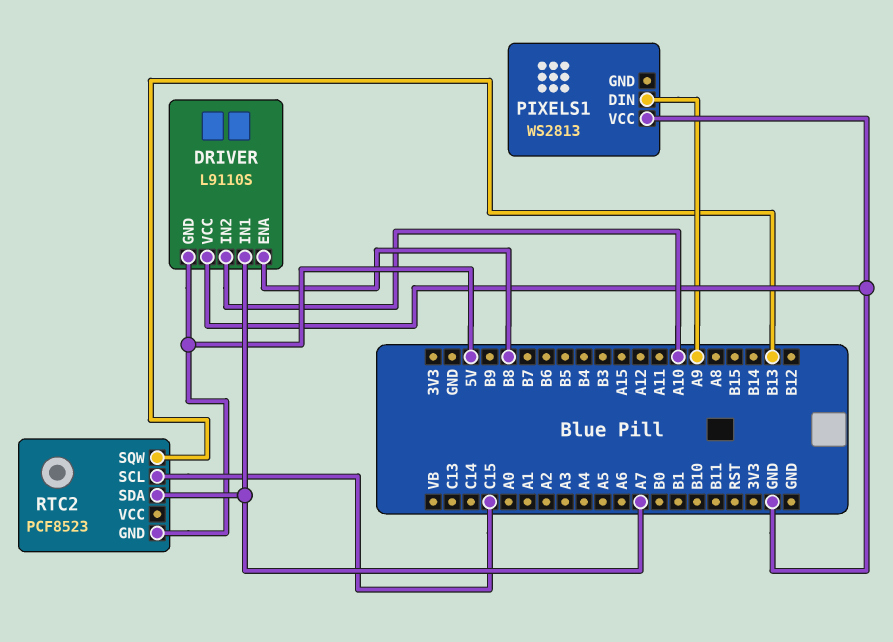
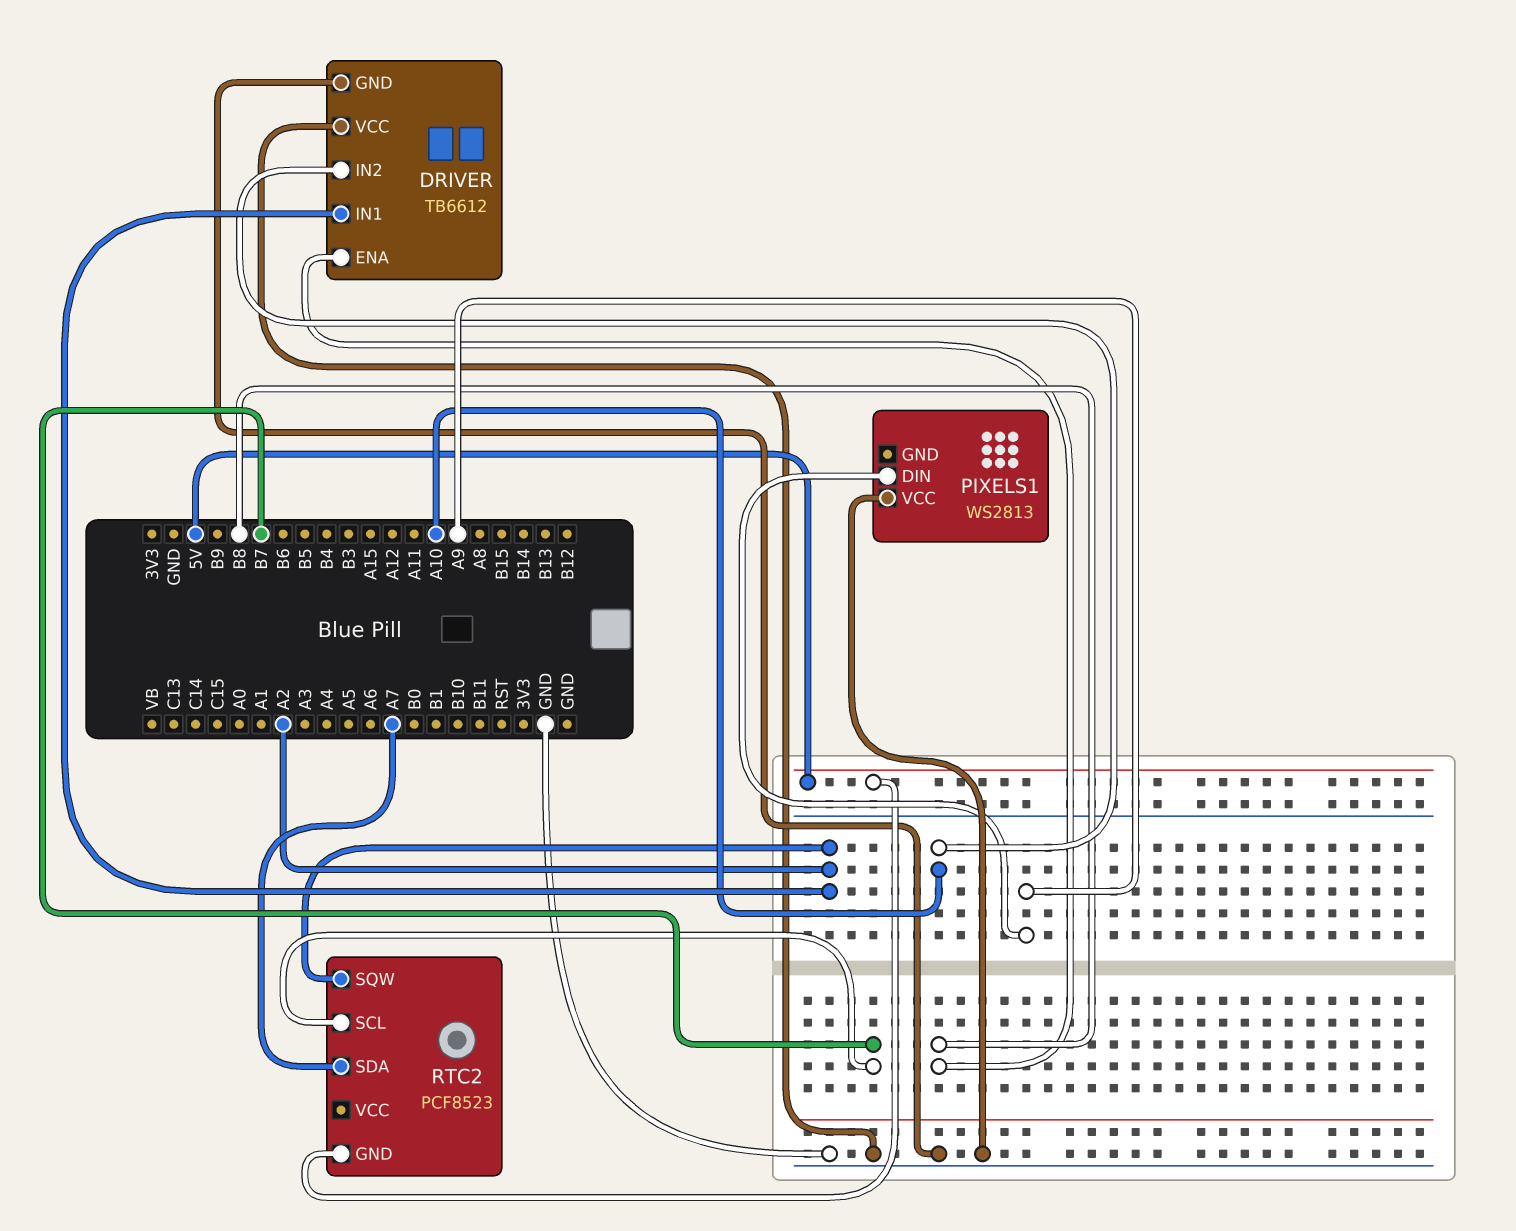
DRIVER: L9110S -> TB6612
DRIVER pin GND: 5V -> GND
DRIVER pin IN1: A7 -> A2
RTC2 pin SCL: C15 -> B7
RTC2 pin SQW: B13 -> A2

